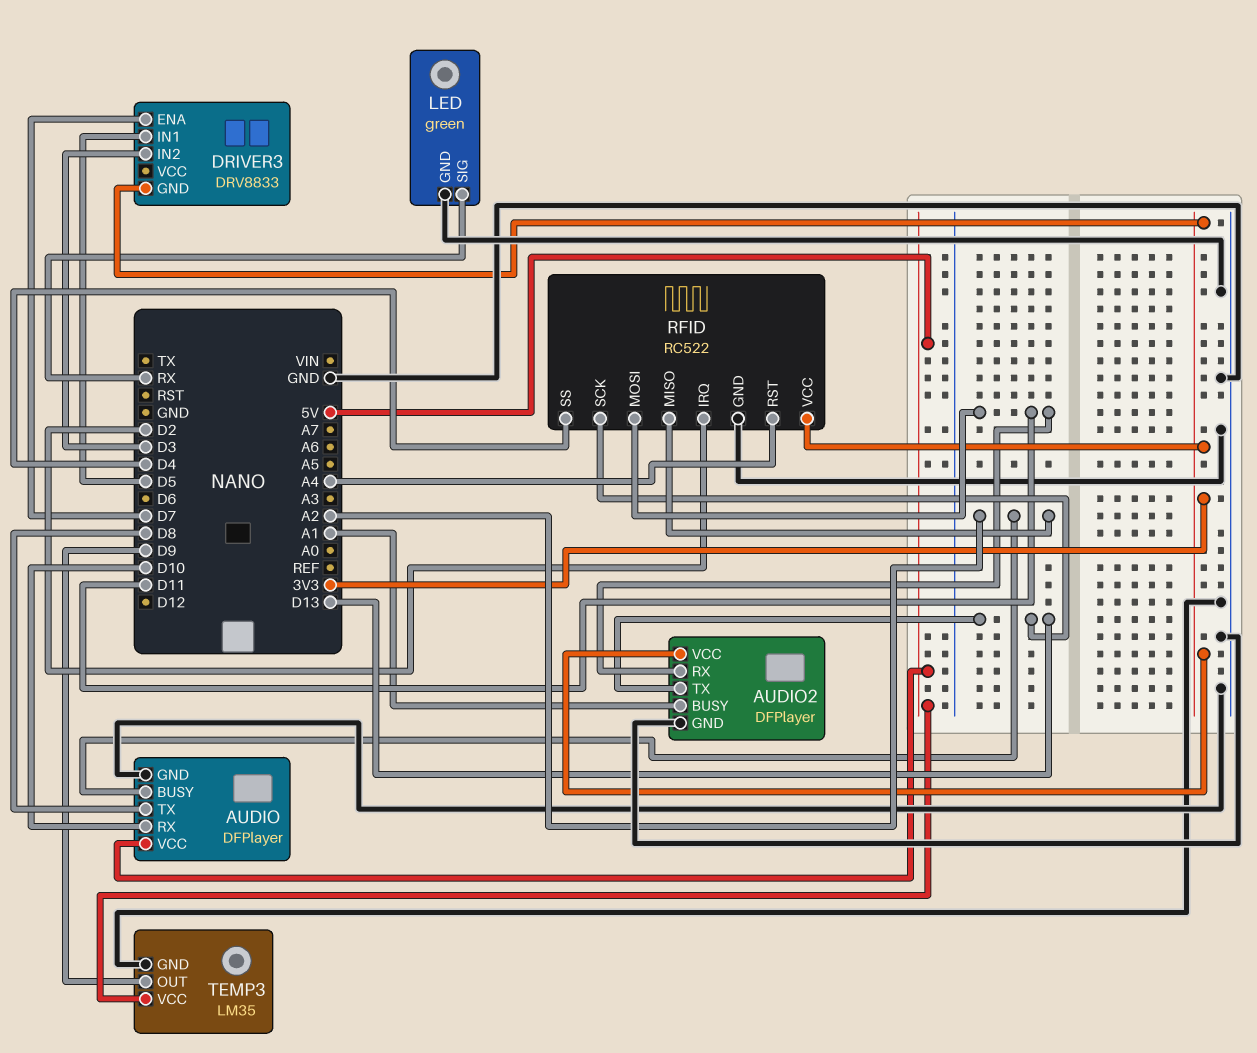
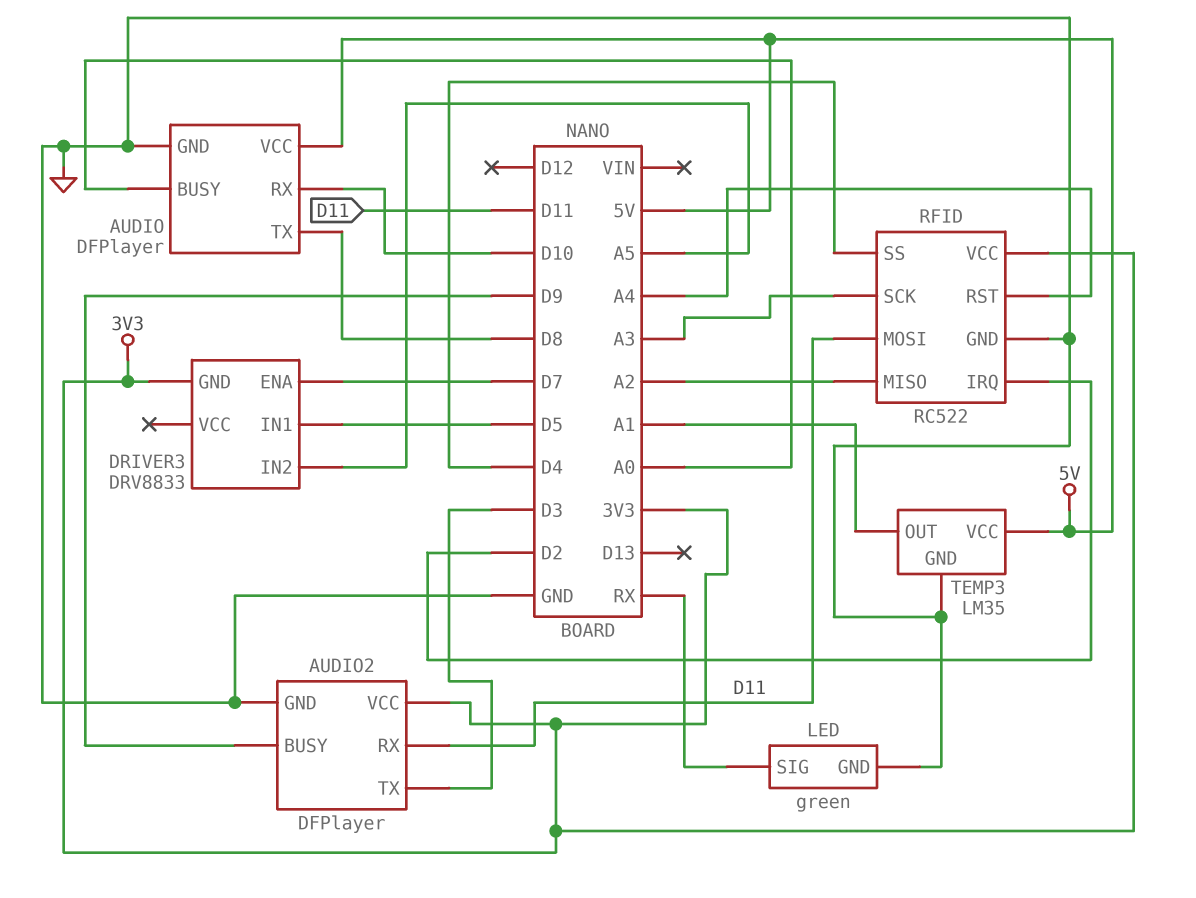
AUDIO pin BUSY: A2 -> A0
AUDIO2 pin BUSY: A1 -> D9
AUDIO2 pin TX: D13 -> D3
DRIVER3 pin IN2: D3 -> A5
RFID pin SCK: D13 -> A3
TEMP3 pin OUT: D9 -> A1

